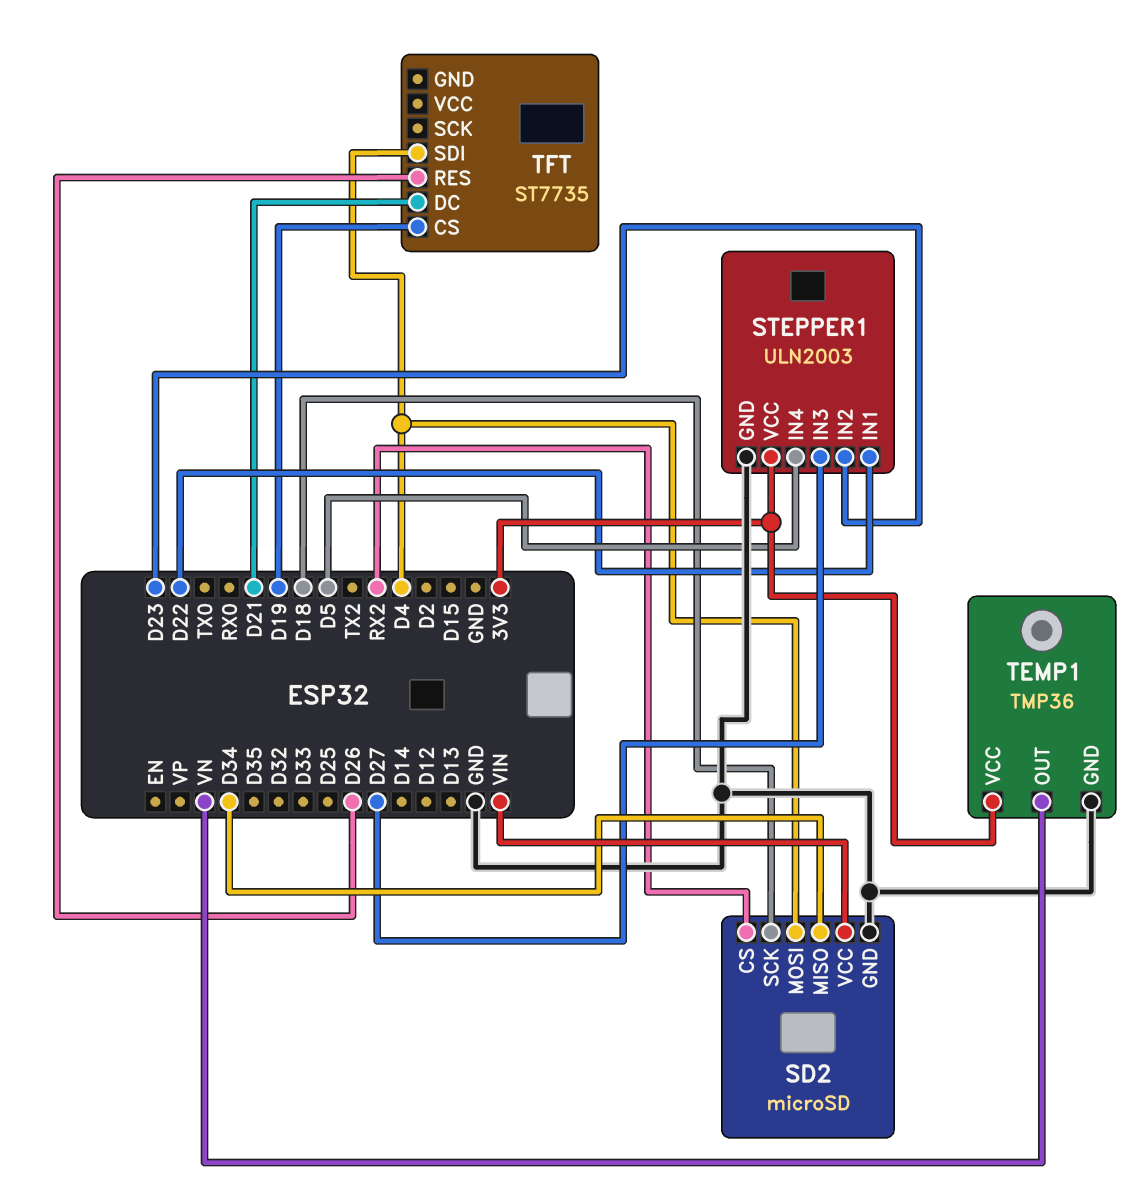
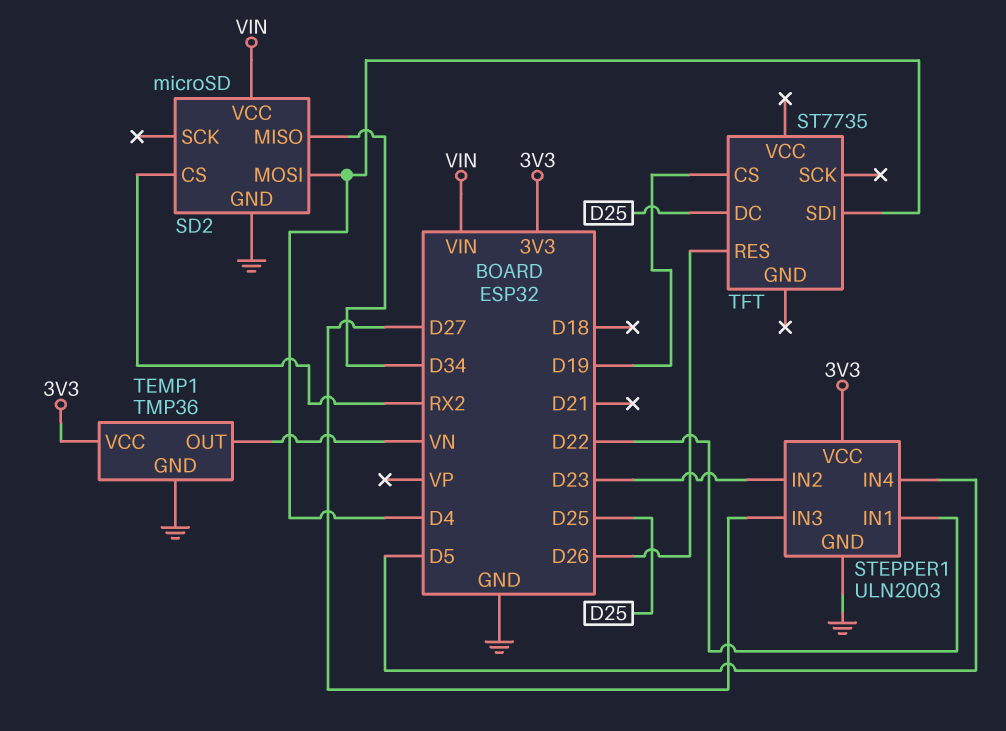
SD2 pin SCK: D18 -> none
TFT pin DC: D21 -> D25

